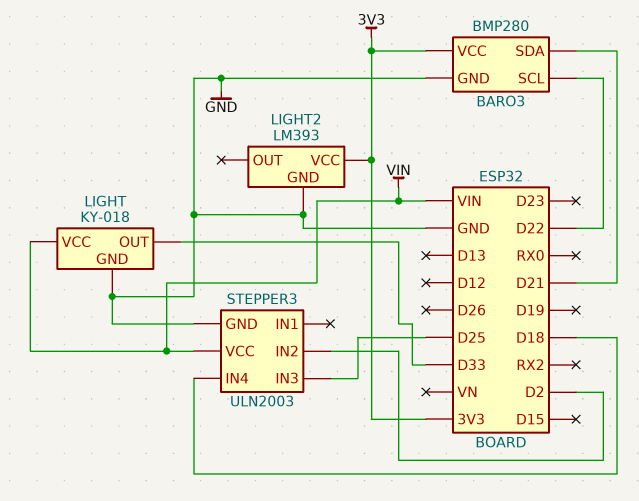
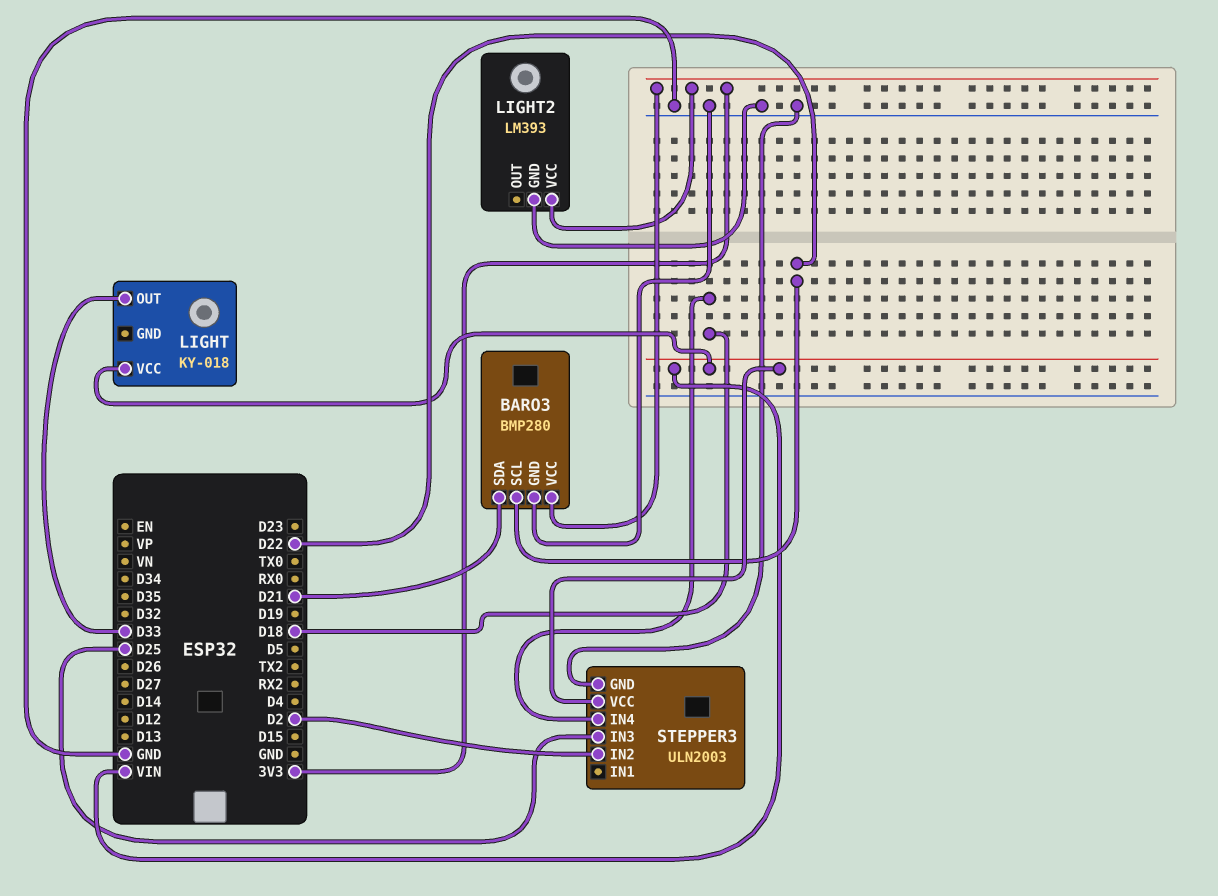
LIGHT pin GND: GND -> none

